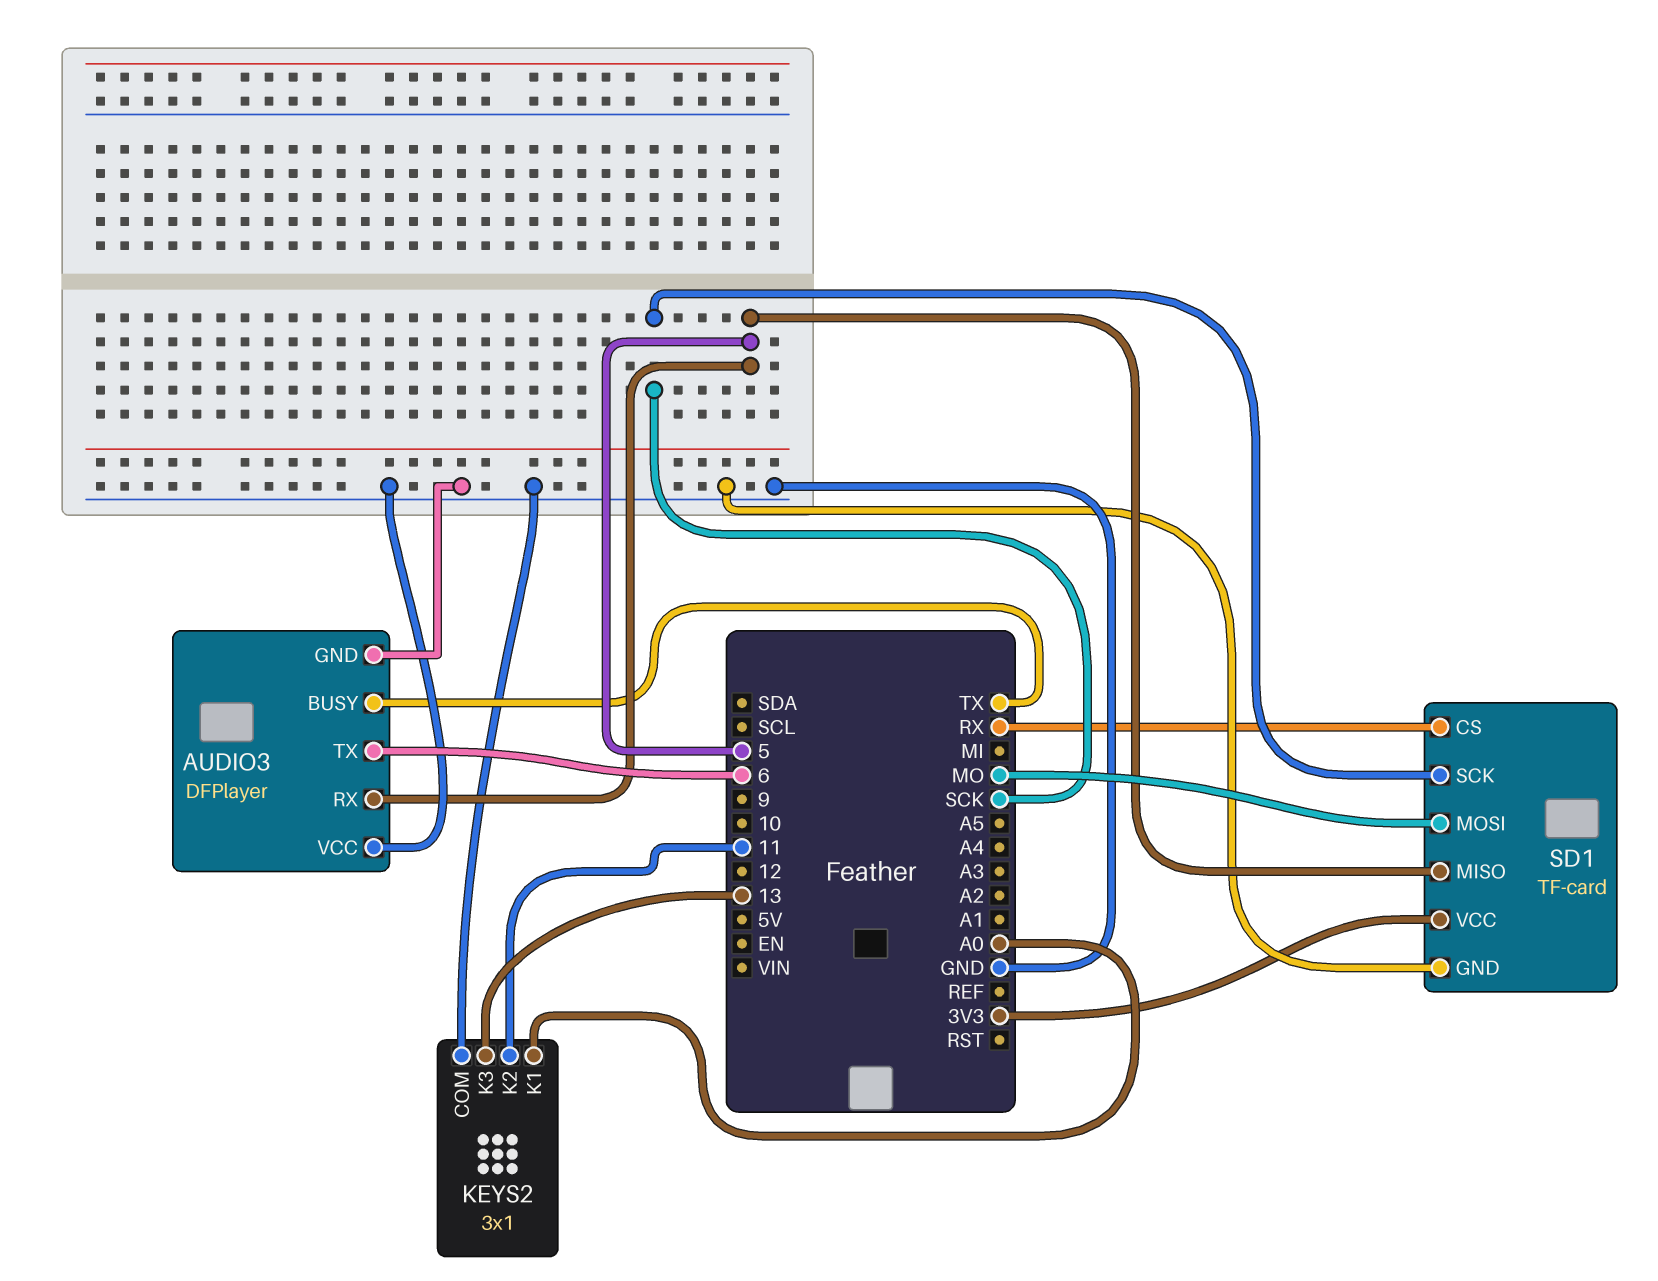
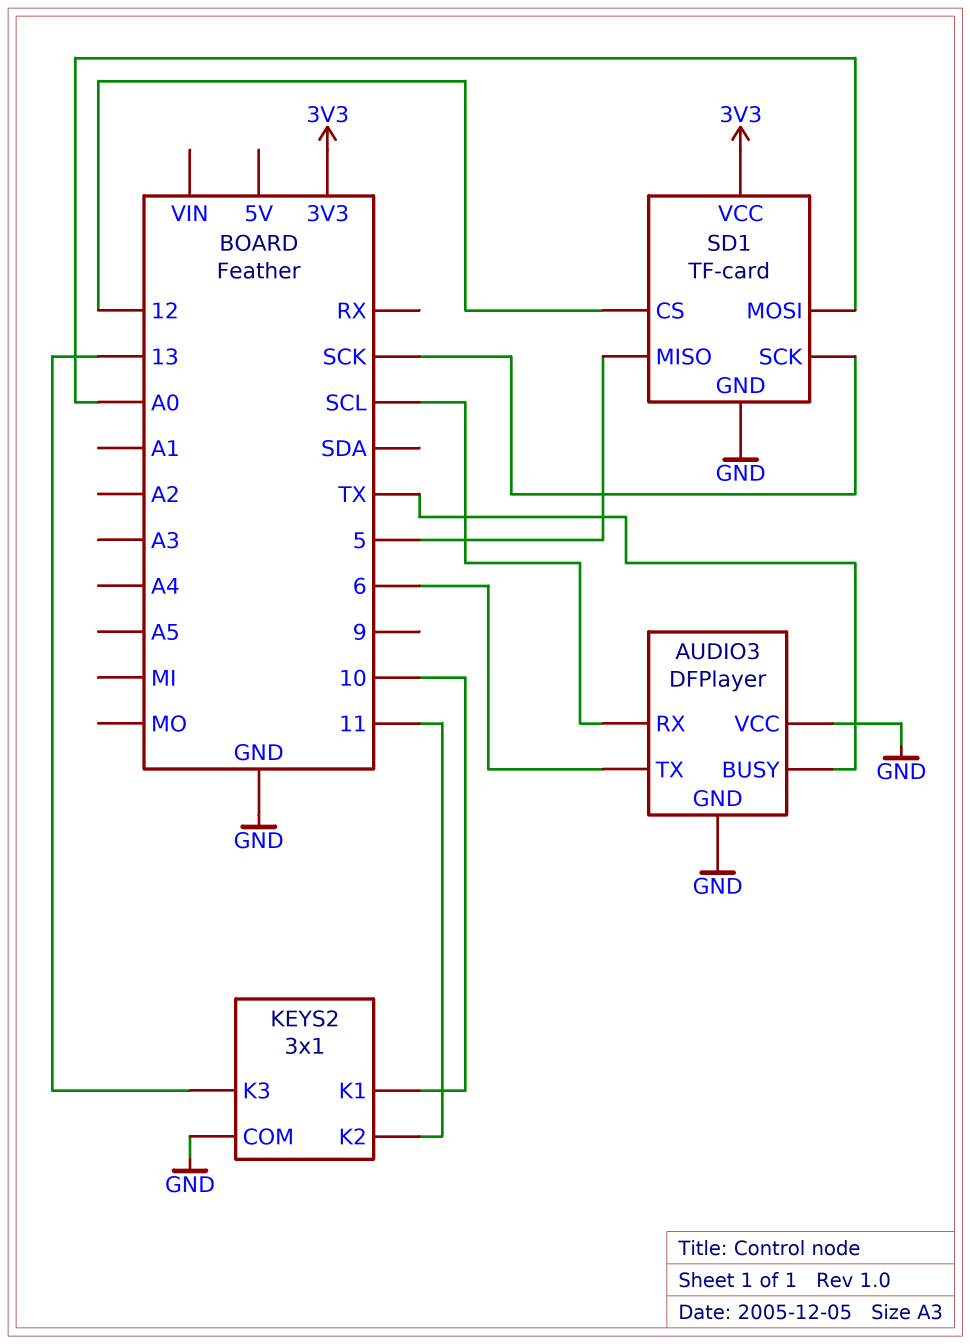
AUDIO3 pin RX: 5 -> SCL
KEYS2 pin K1: A0 -> 10
SD1 pin CS: RX -> 12
SD1 pin MOSI: MO -> A0

